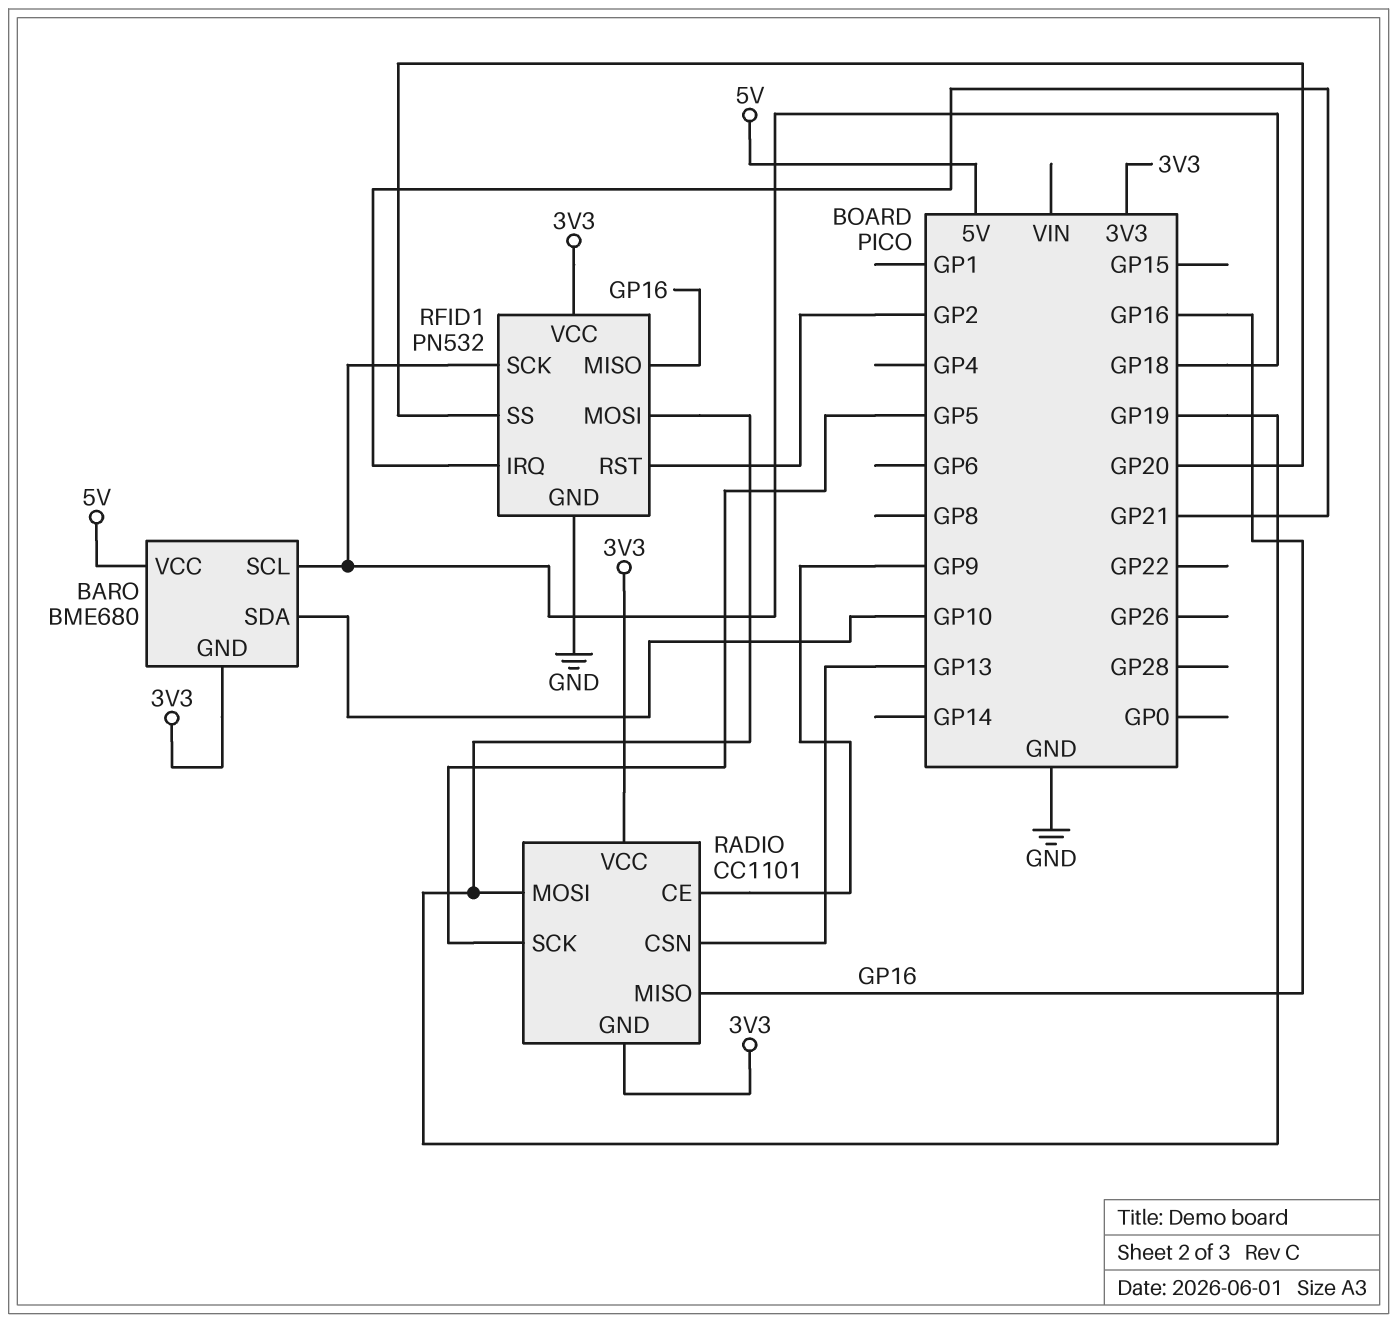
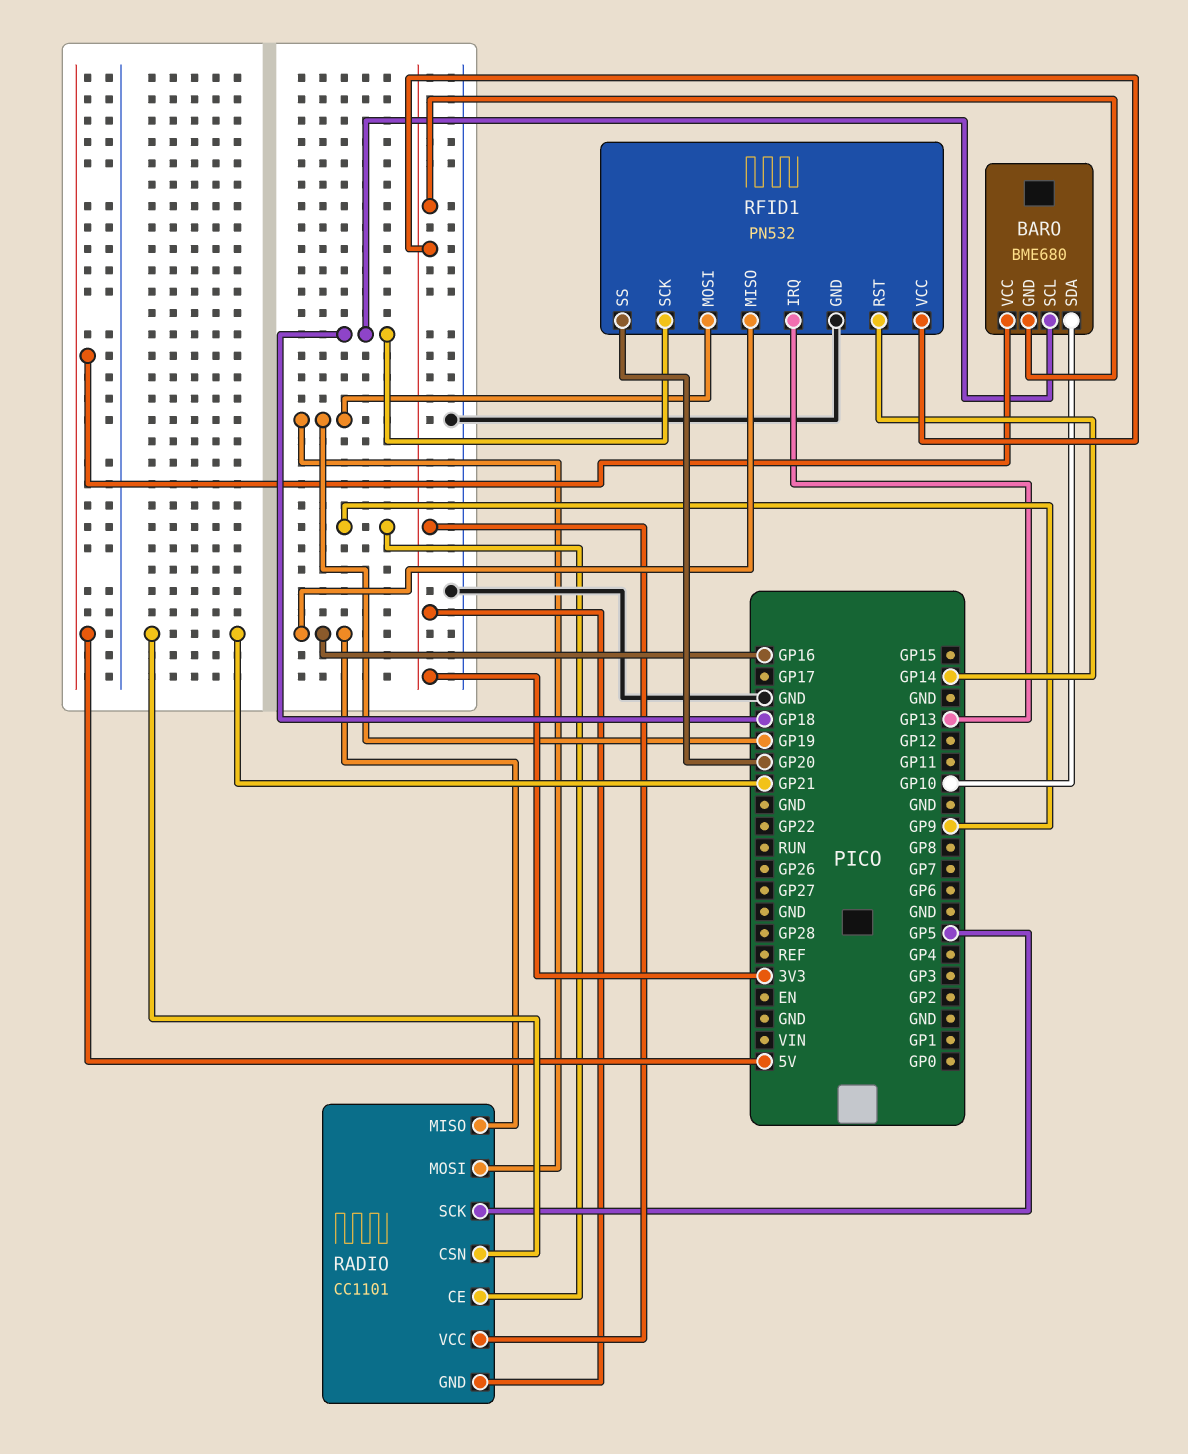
RADIO pin CSN: GP13 -> GP21
RFID1 pin IRQ: GP21 -> GP13
RFID1 pin RST: GP2 -> GP14

